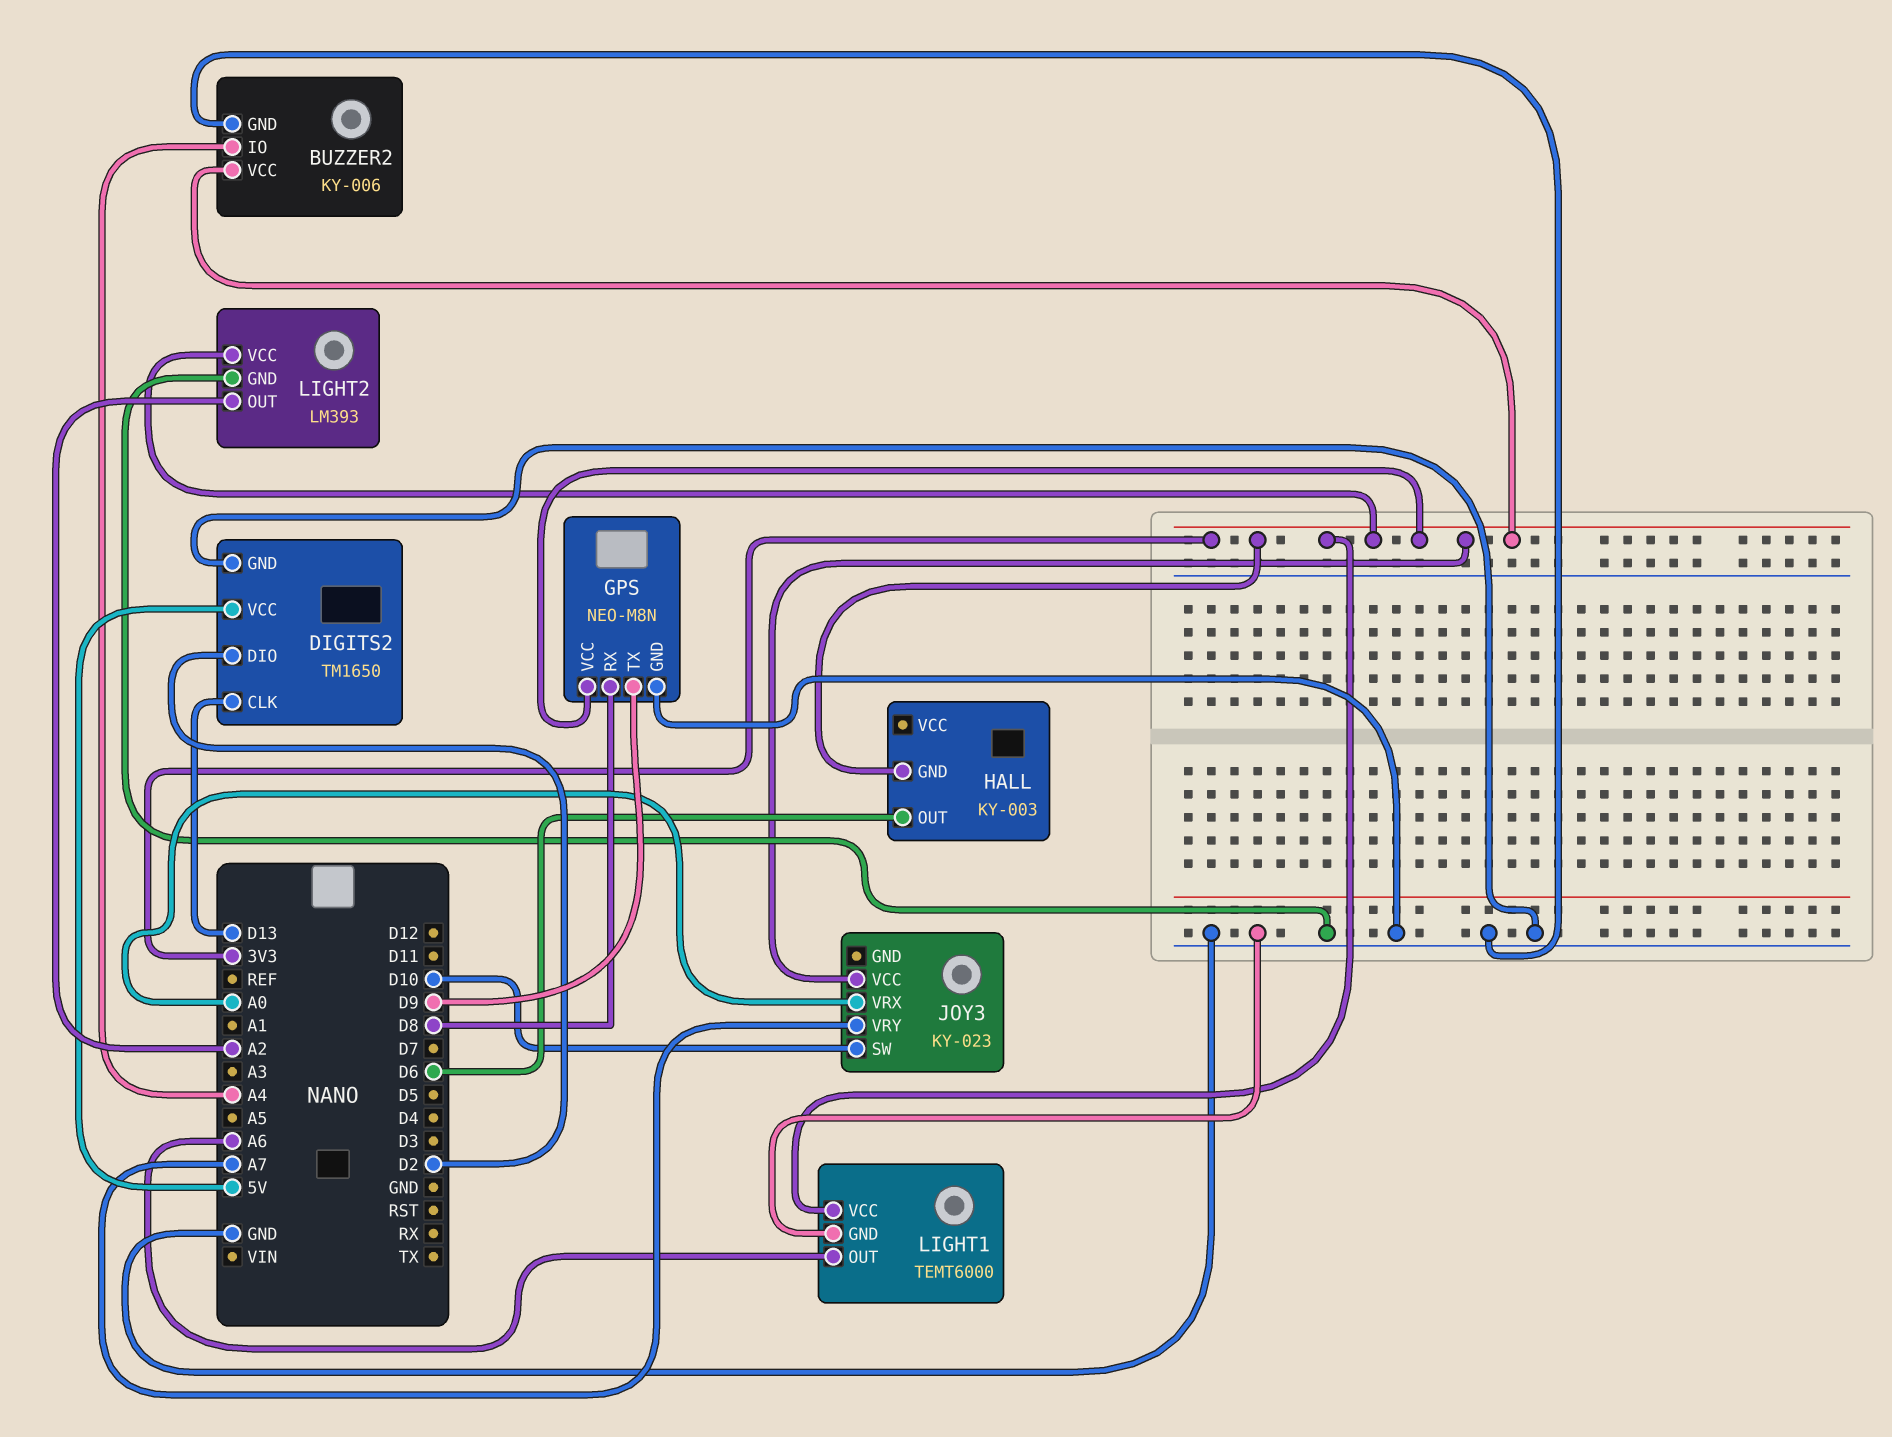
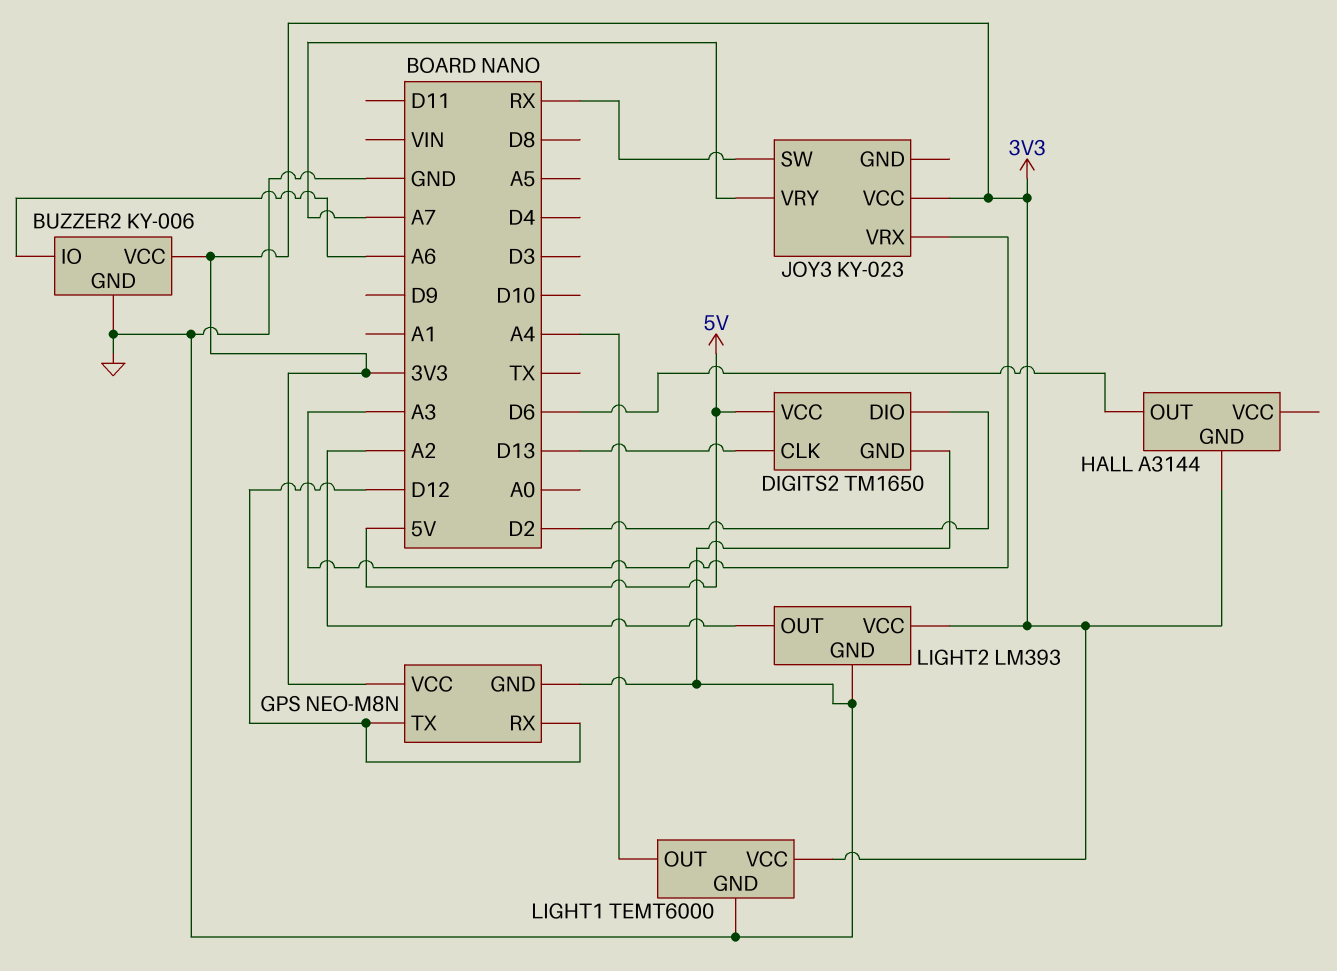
BUZZER2 pin IO: A4 -> A6
GPS pin RX: D8 -> D12
GPS pin TX: D9 -> D12
HALL: KY-003 -> A3144
JOY3 pin SW: D10 -> RX
JOY3 pin VRX: A0 -> A3
LIGHT1 pin OUT: A6 -> A4

